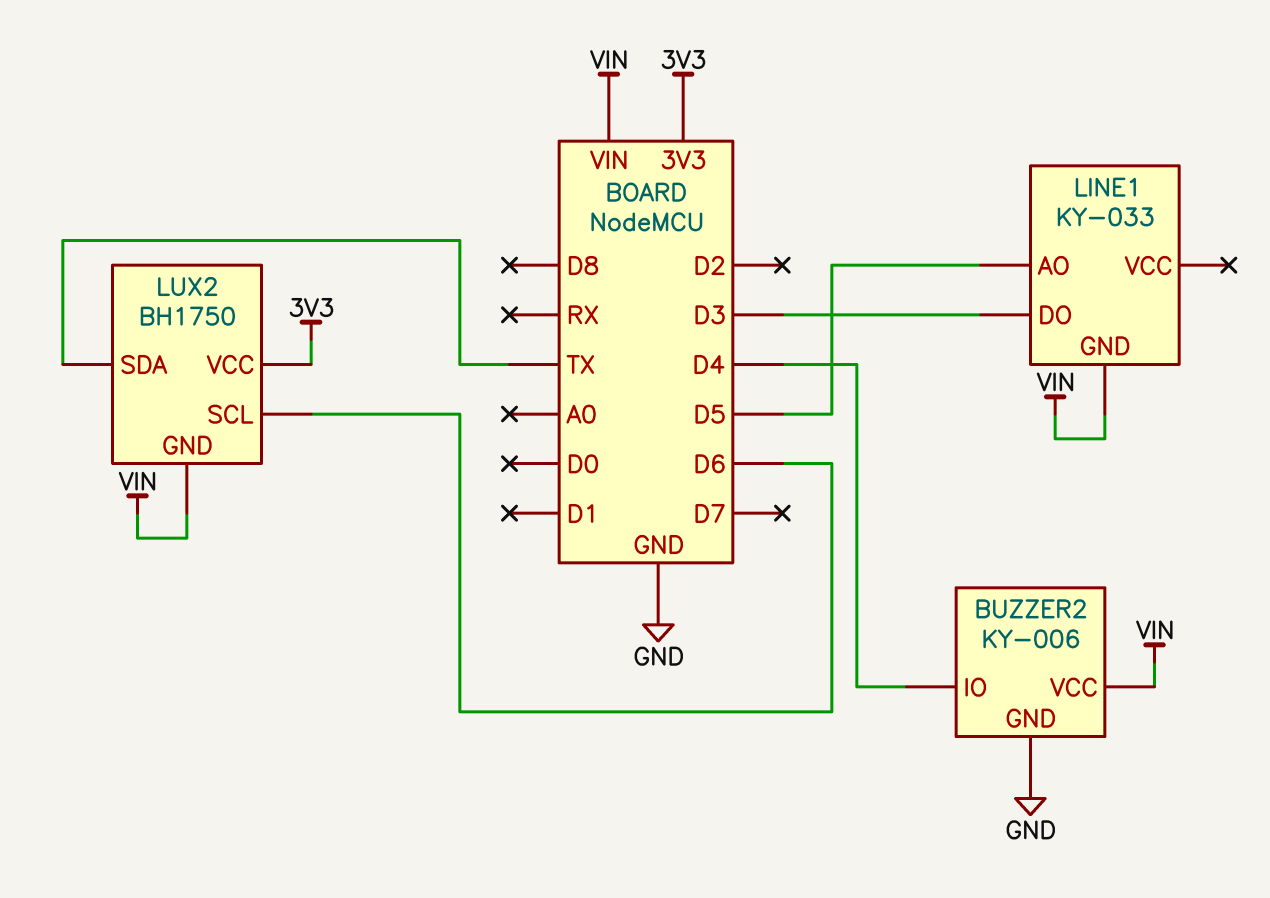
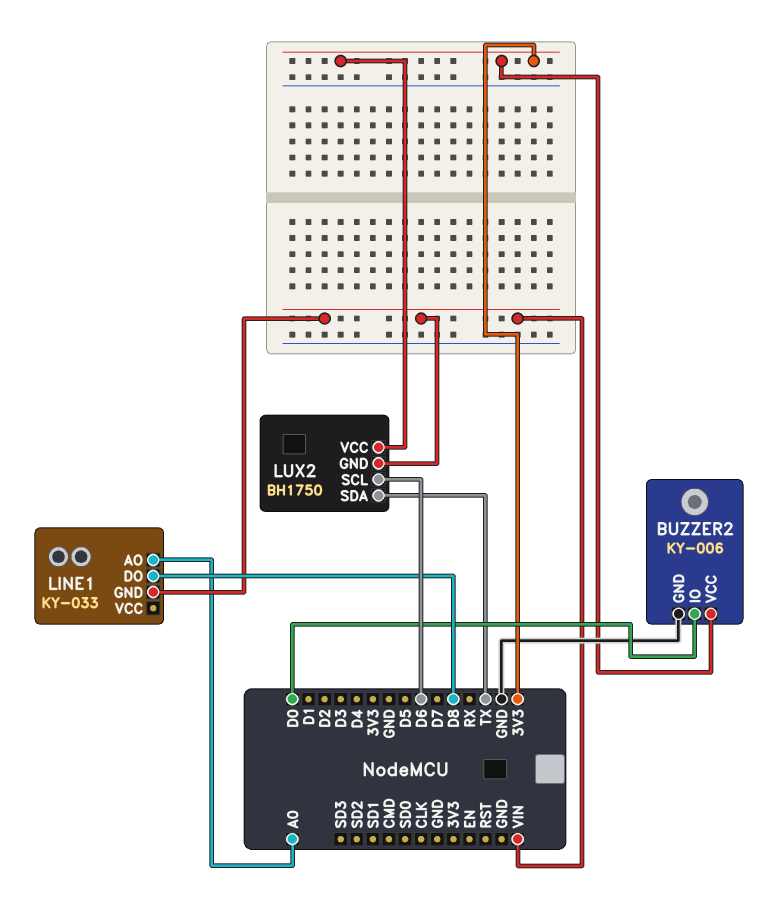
BUZZER2 pin IO: D4 -> D0
BUZZER2 pin VCC: VIN -> 3V3
LINE1 pin AO: D5 -> A0
LINE1 pin DO: D3 -> D8

